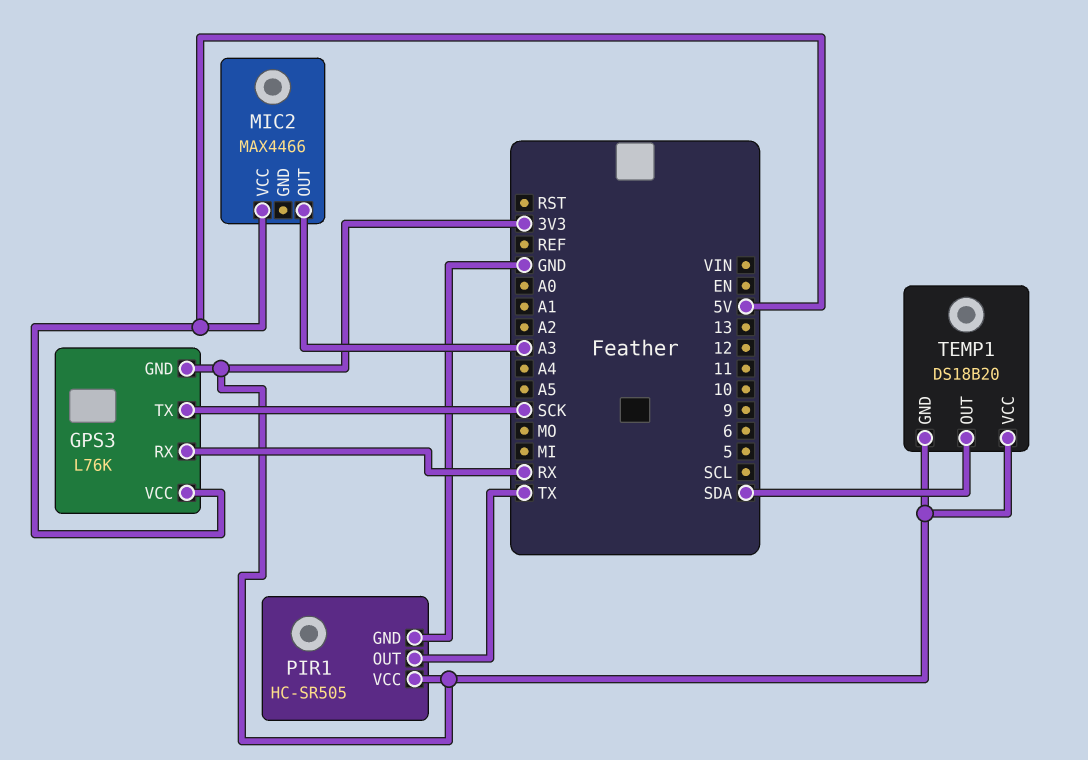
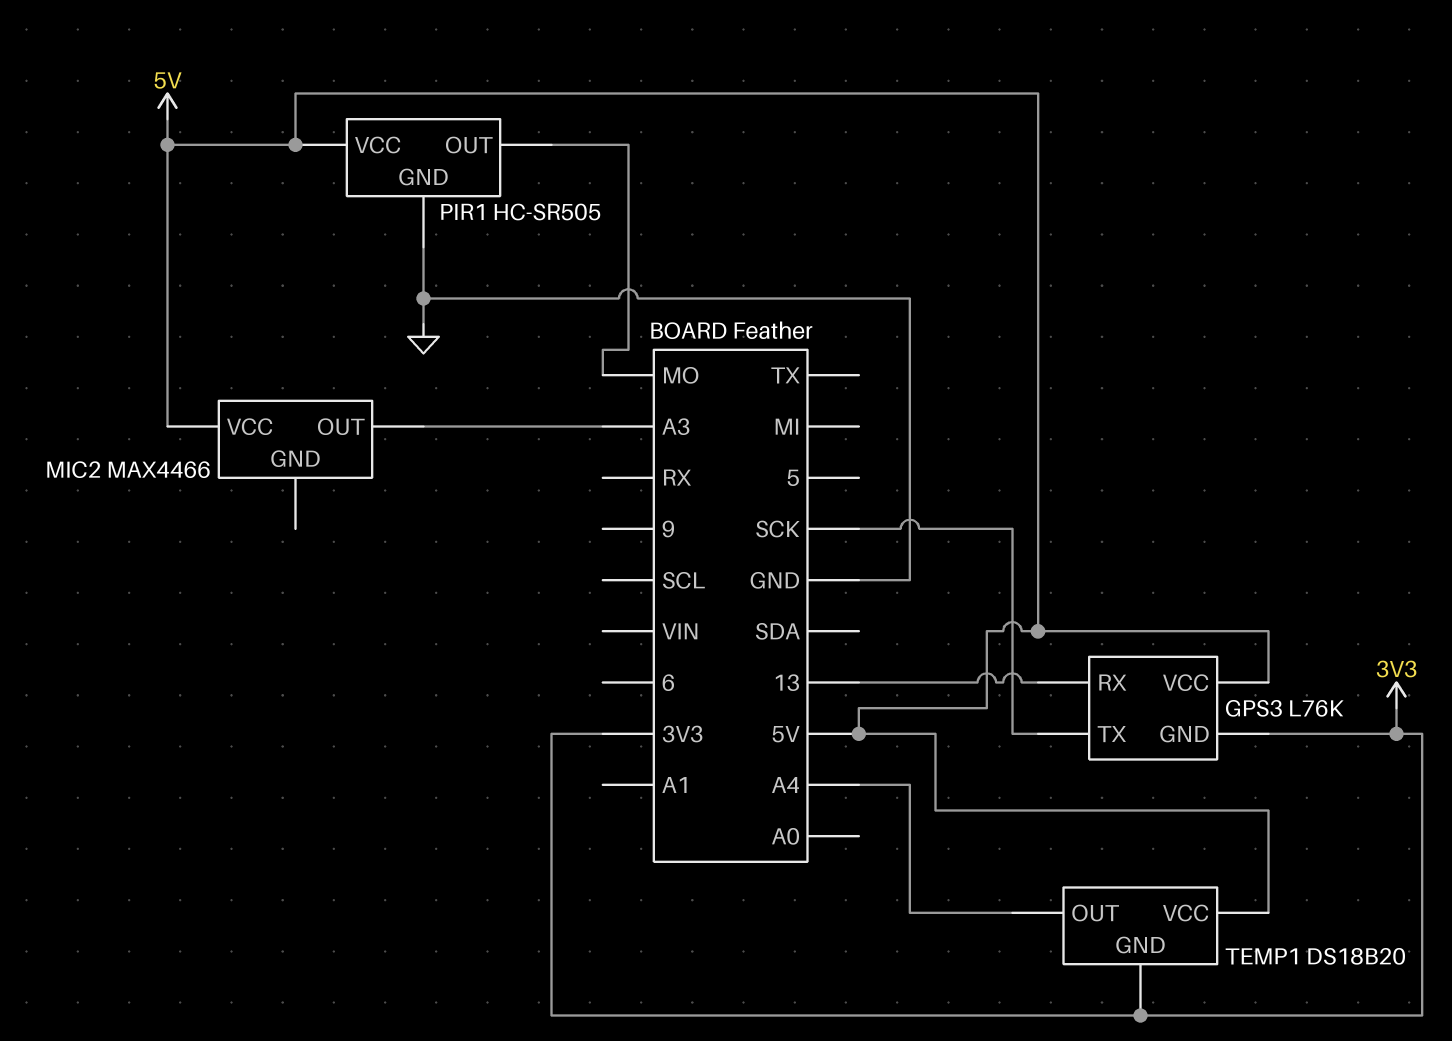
GPS3 pin RX: RX -> 13
PIR1 pin OUT: TX -> MO
PIR1 pin VCC: 3V3 -> 5V
TEMP1 pin OUT: SDA -> A4
TEMP1 pin VCC: 3V3 -> 5V

